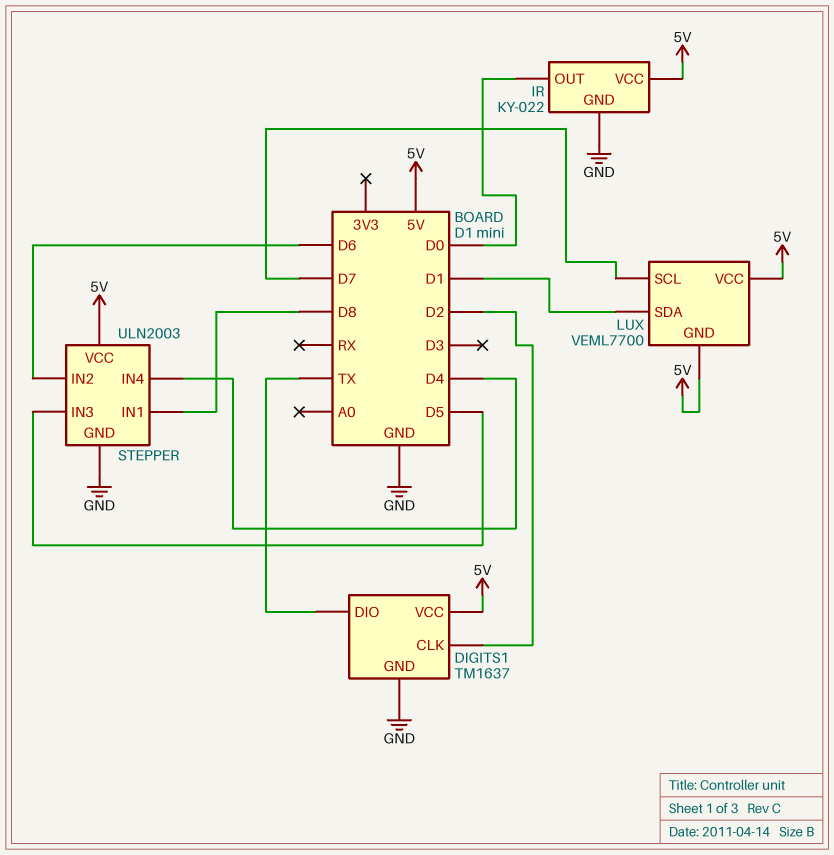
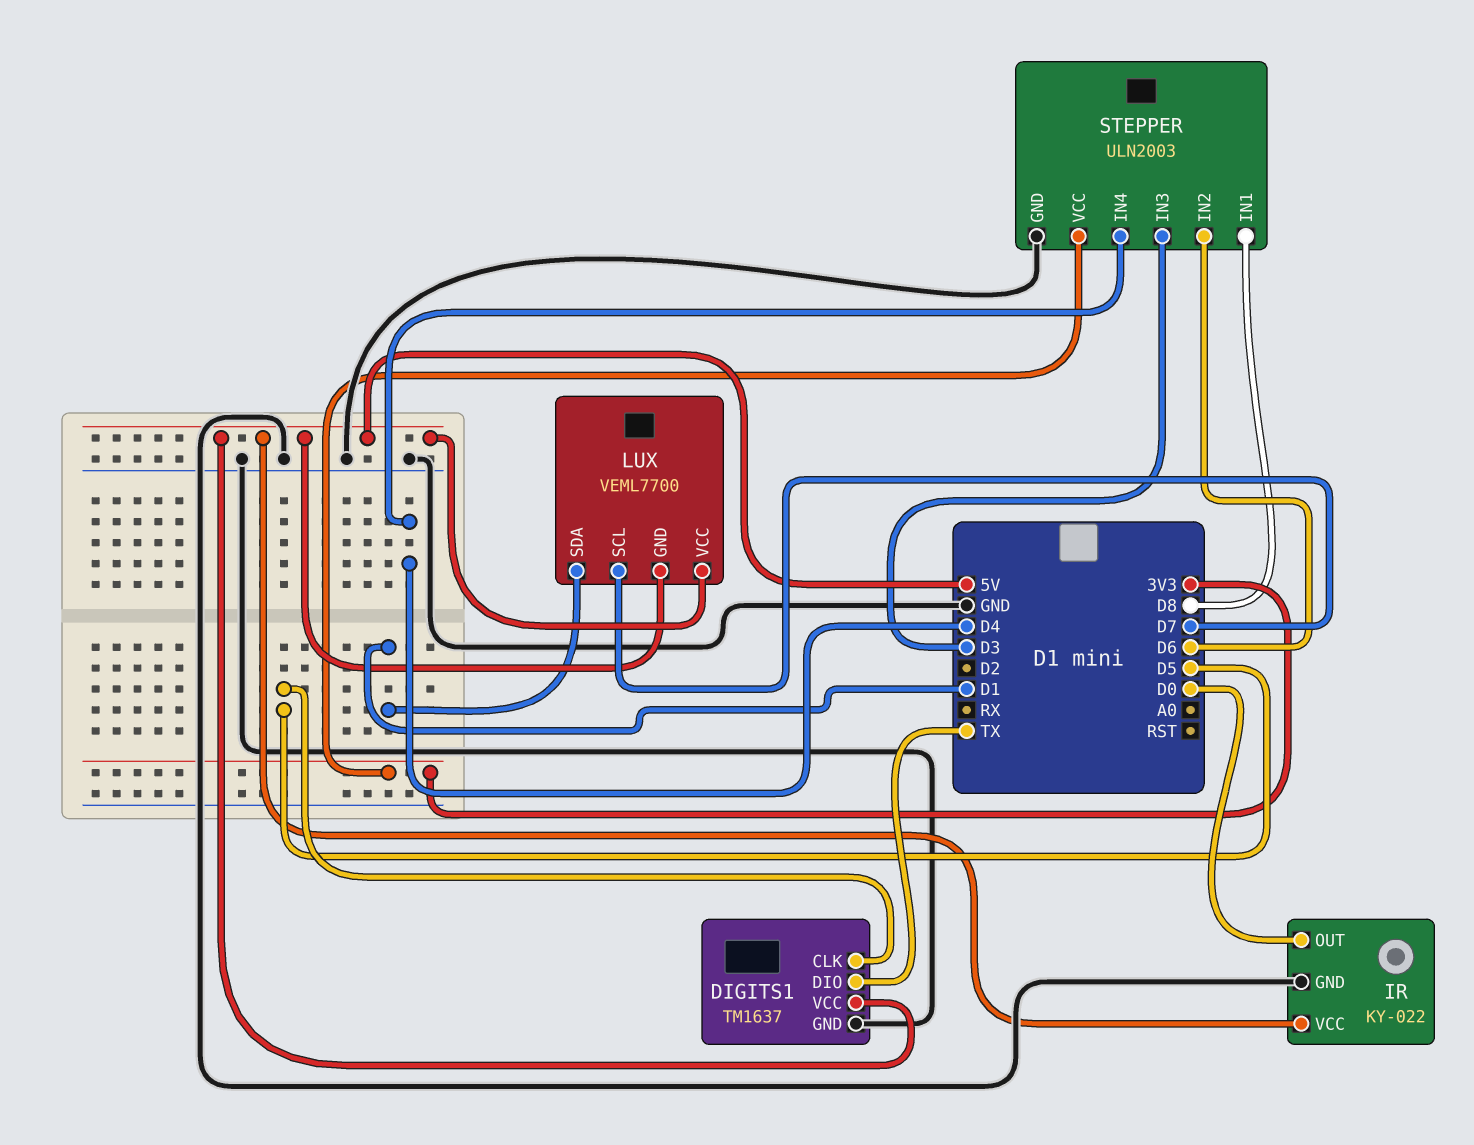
DIGITS1 pin CLK: D2 -> D5
STEPPER pin IN3: D5 -> D3
STEPPER pin VCC: 5V -> 3V3

